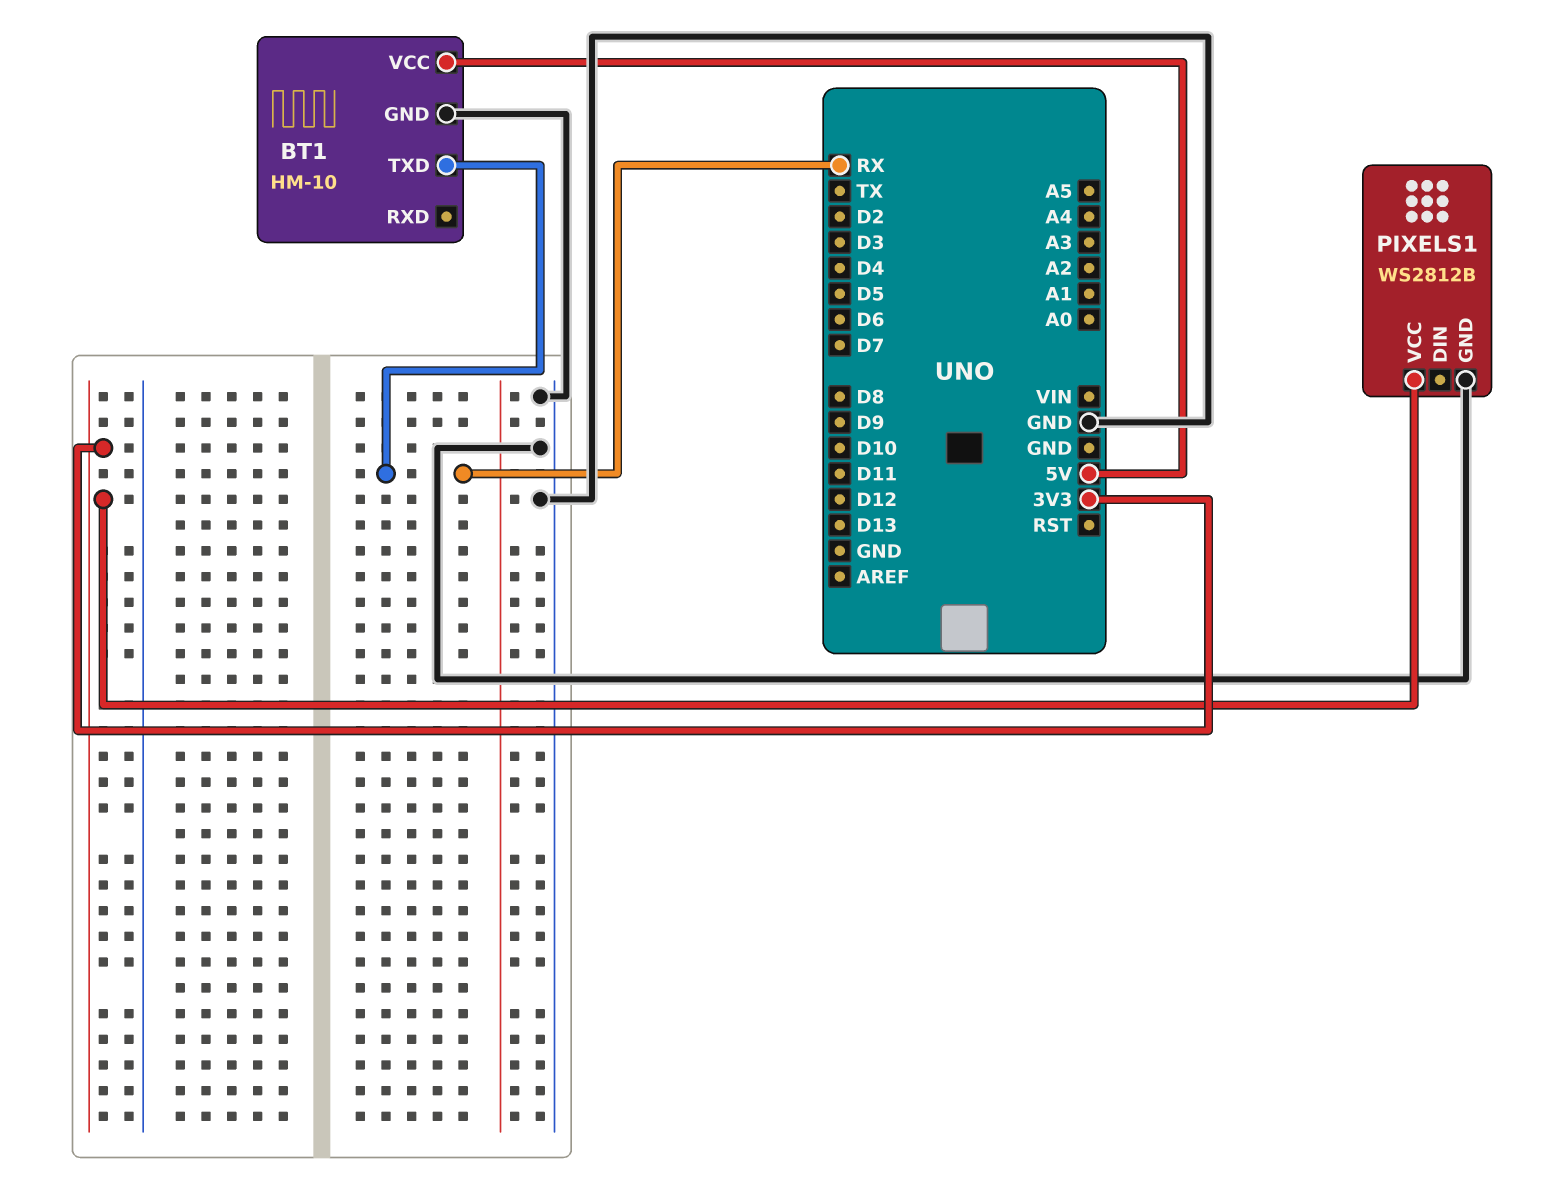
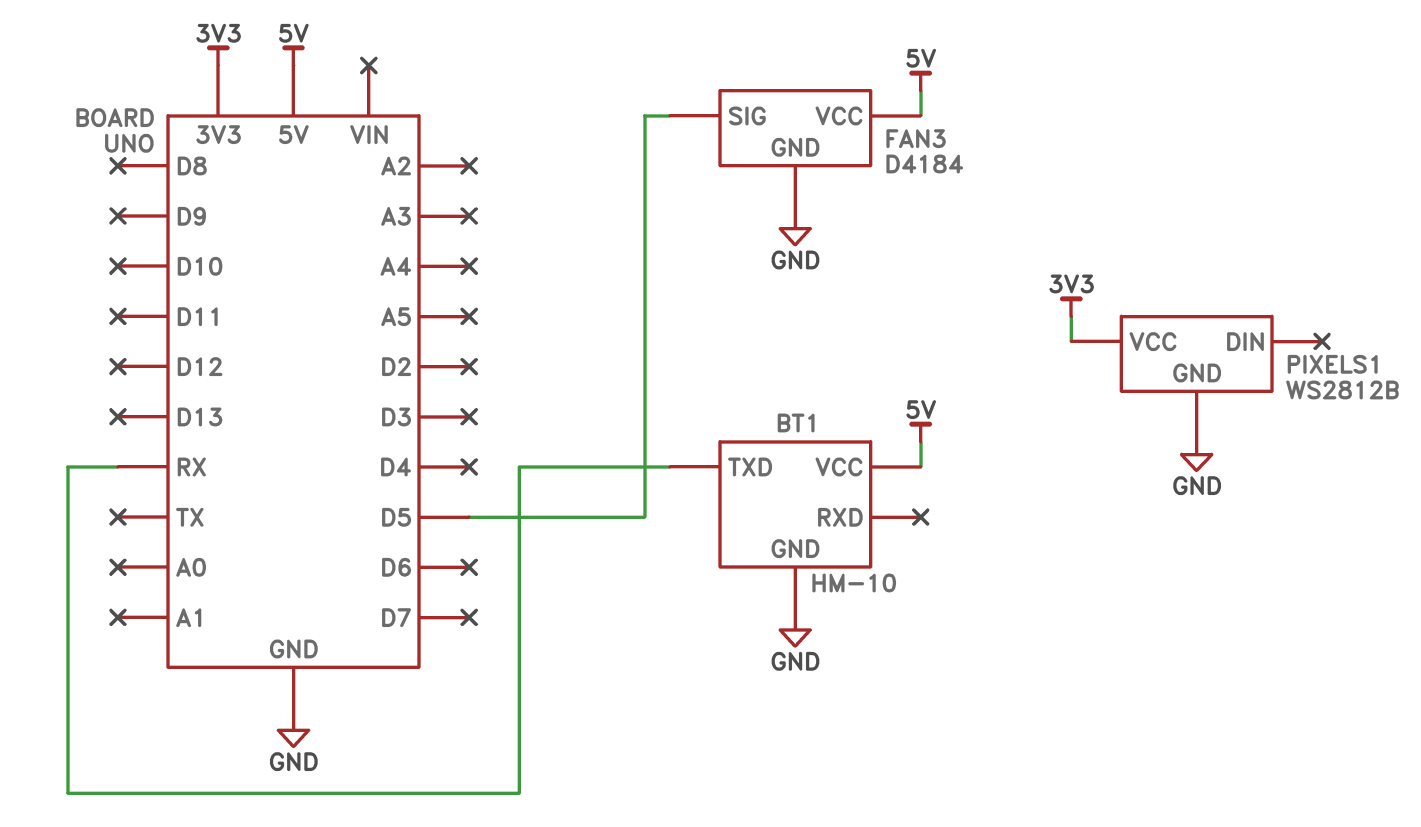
FAN3: none -> D4184
FAN3 pin GND: none -> GND
FAN3 pin SIG: none -> D5
FAN3 pin VCC: none -> 5V

